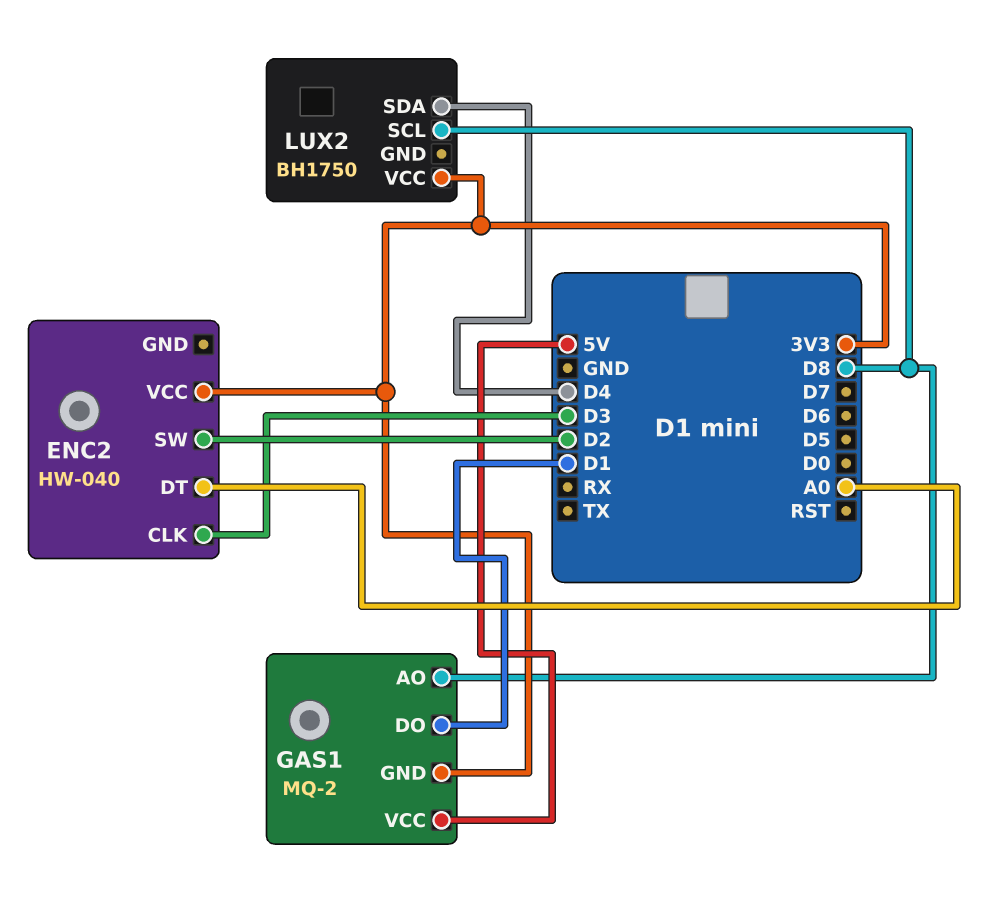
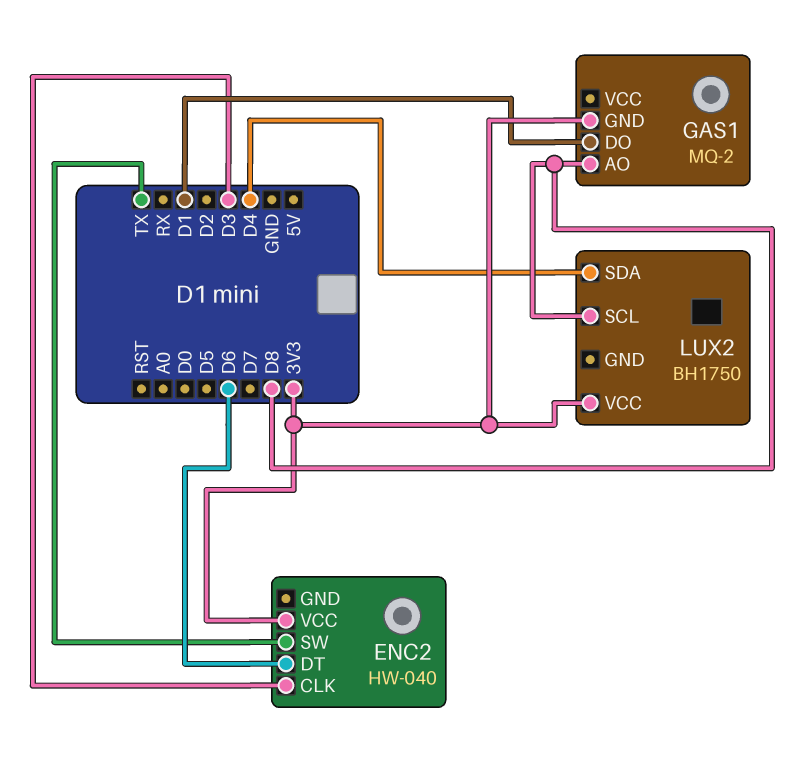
ENC2 pin DT: A0 -> D6
ENC2 pin SW: D2 -> TX
GAS1 pin VCC: 5V -> none

